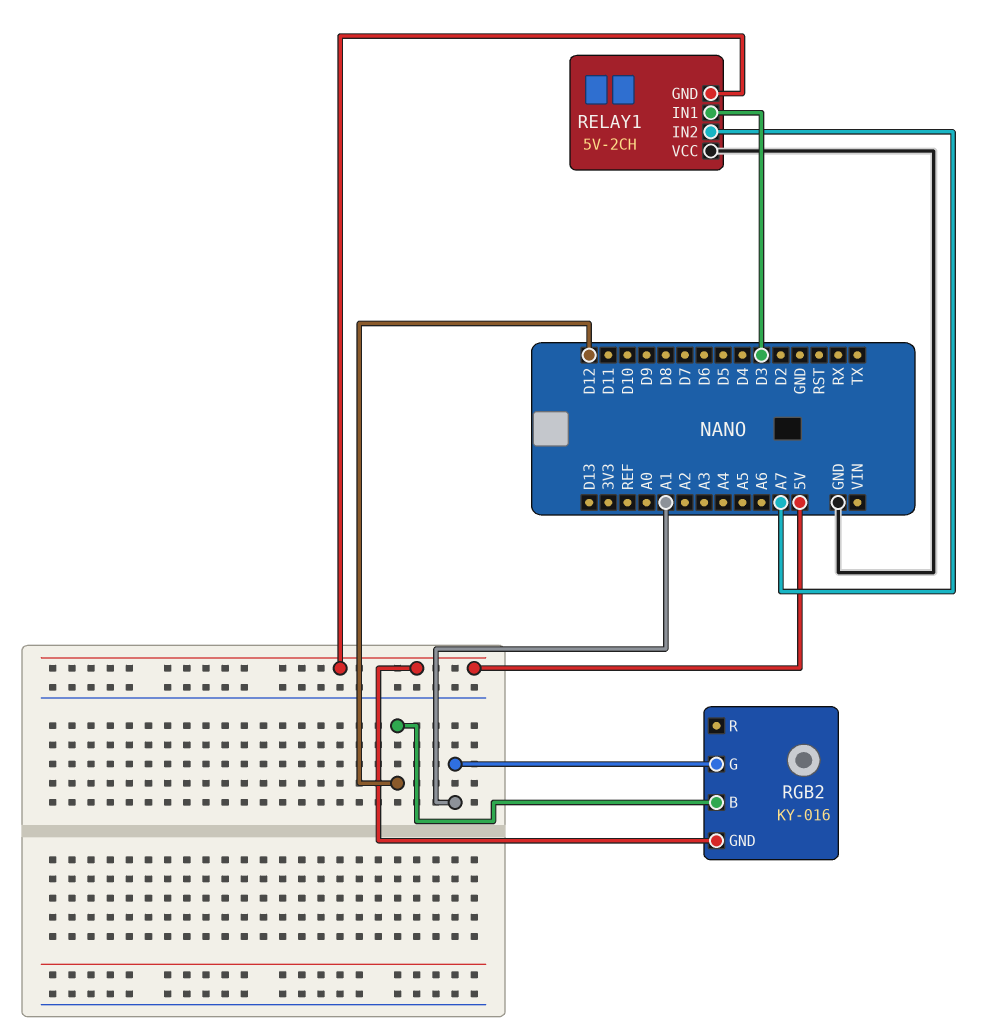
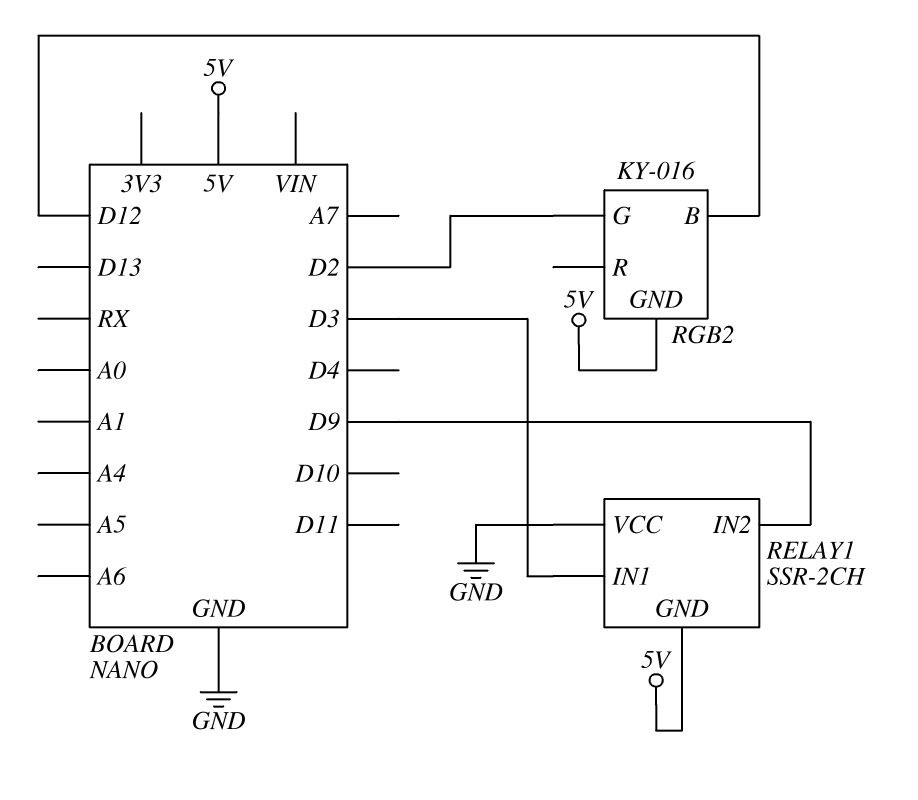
RELAY1: 5V-2CH -> SSR-2CH
RELAY1 pin IN2: A7 -> D9
RGB2 pin G: A1 -> D2

